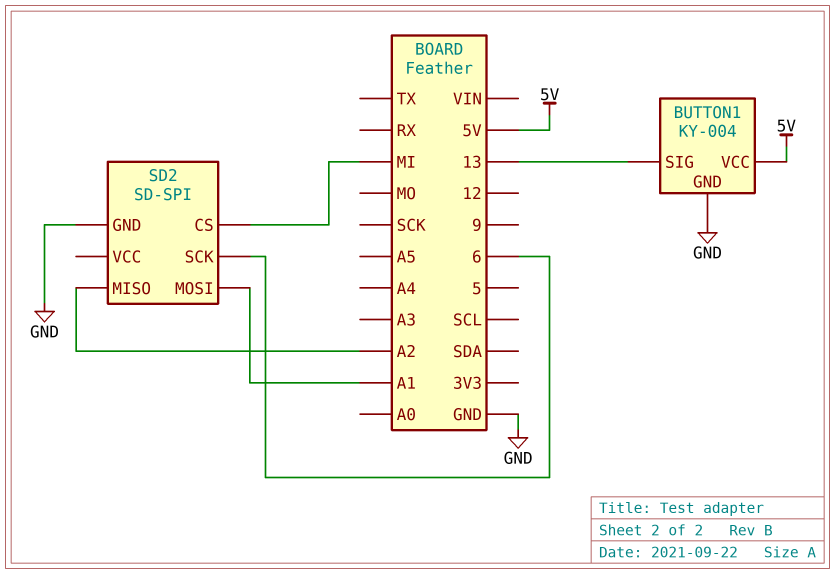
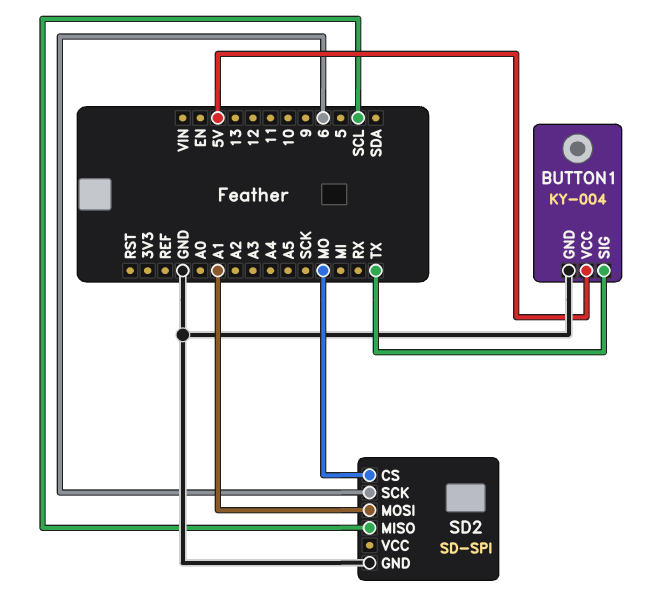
BUTTON1 pin SIG: 13 -> TX
SD2 pin CS: MI -> MO
SD2 pin MISO: A2 -> SCL

